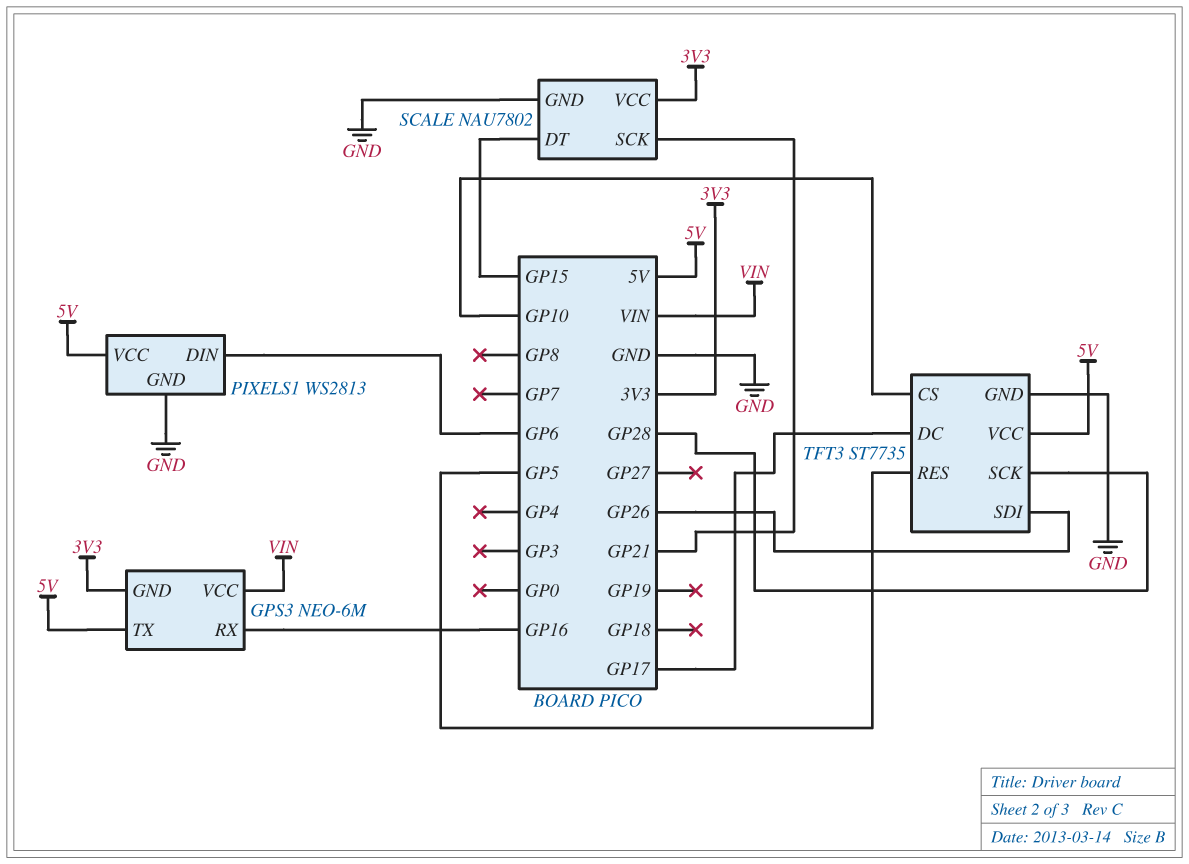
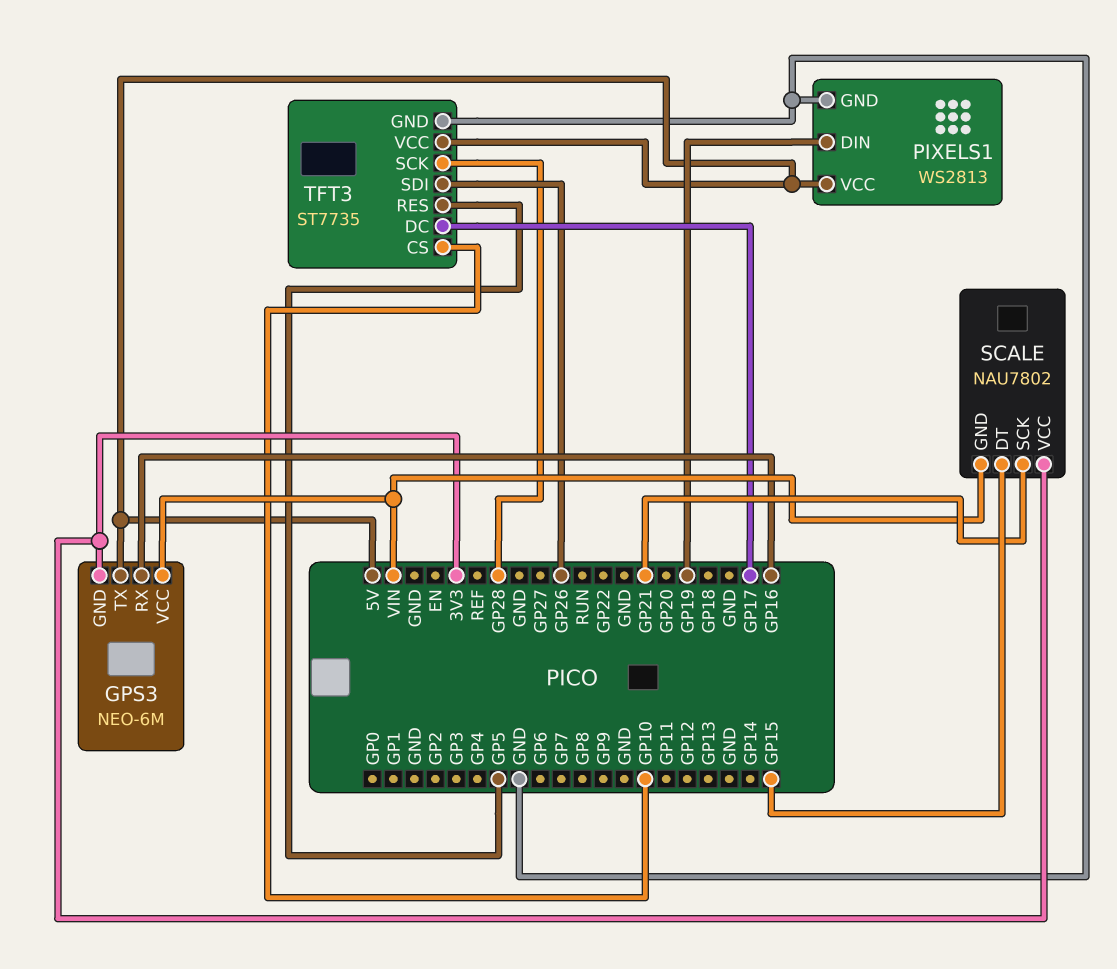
PIXELS1 pin DIN: GP6 -> GP19
SCALE pin GND: GND -> VIN

